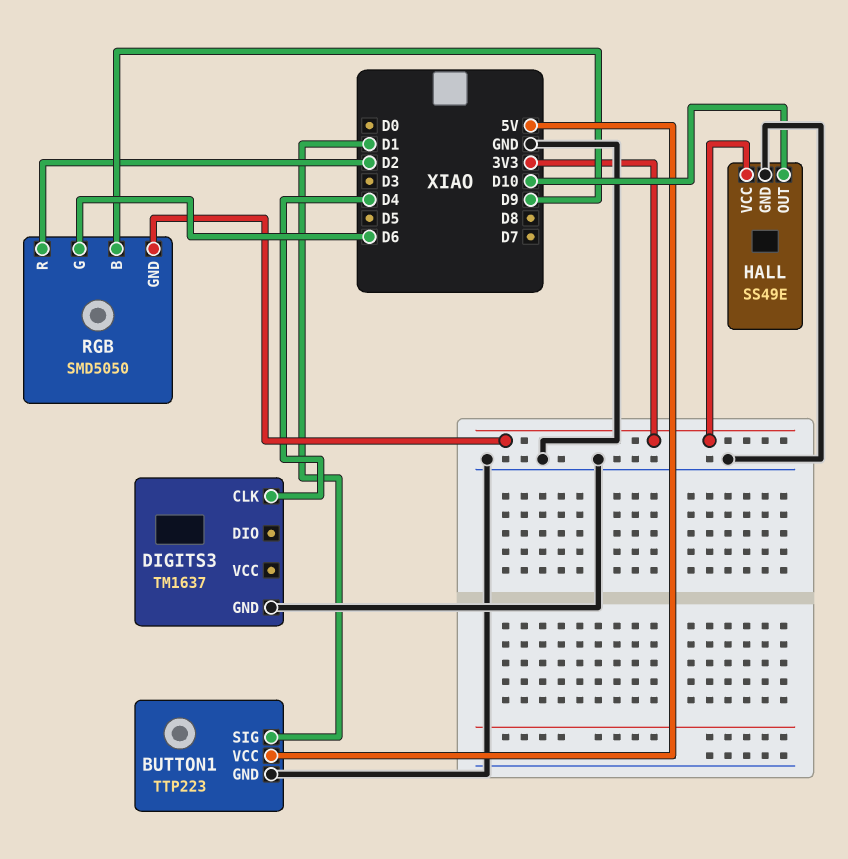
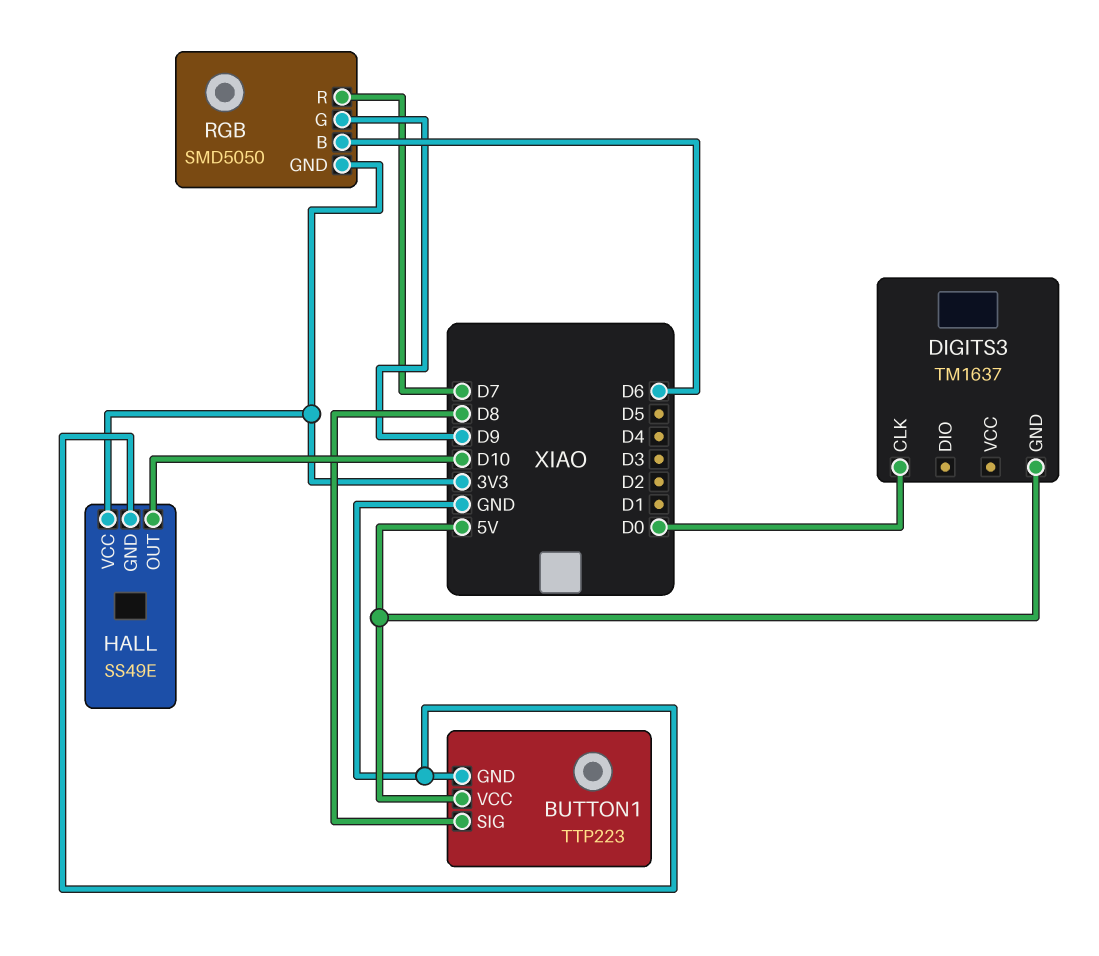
BUTTON1 pin SIG: D1 -> D8
DIGITS3 pin CLK: D4 -> D0
DIGITS3 pin GND: GND -> 5V
RGB pin B: D9 -> D6
RGB pin G: D6 -> D9
RGB pin R: D2 -> D7

